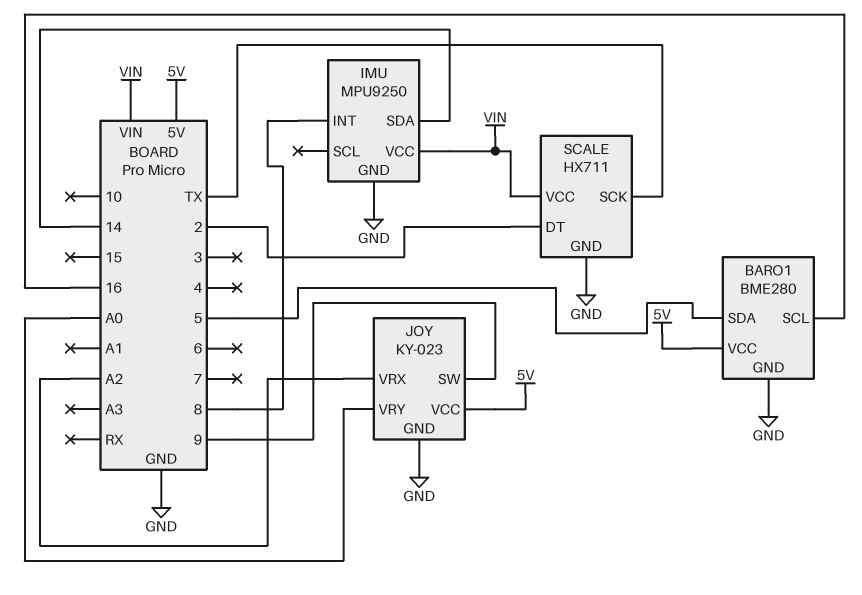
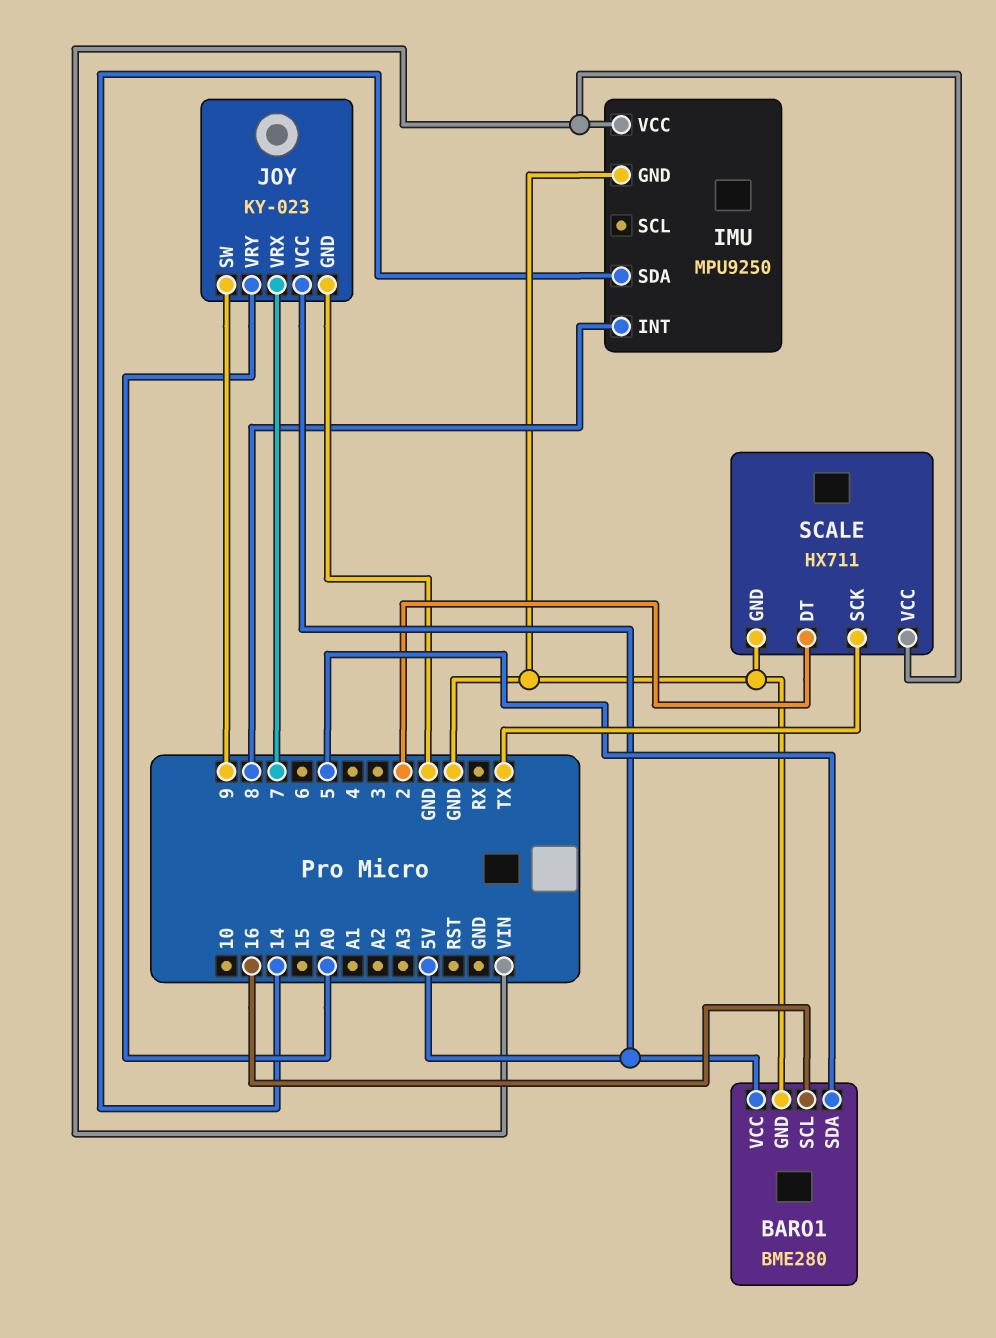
JOY pin VRX: A2 -> 7

